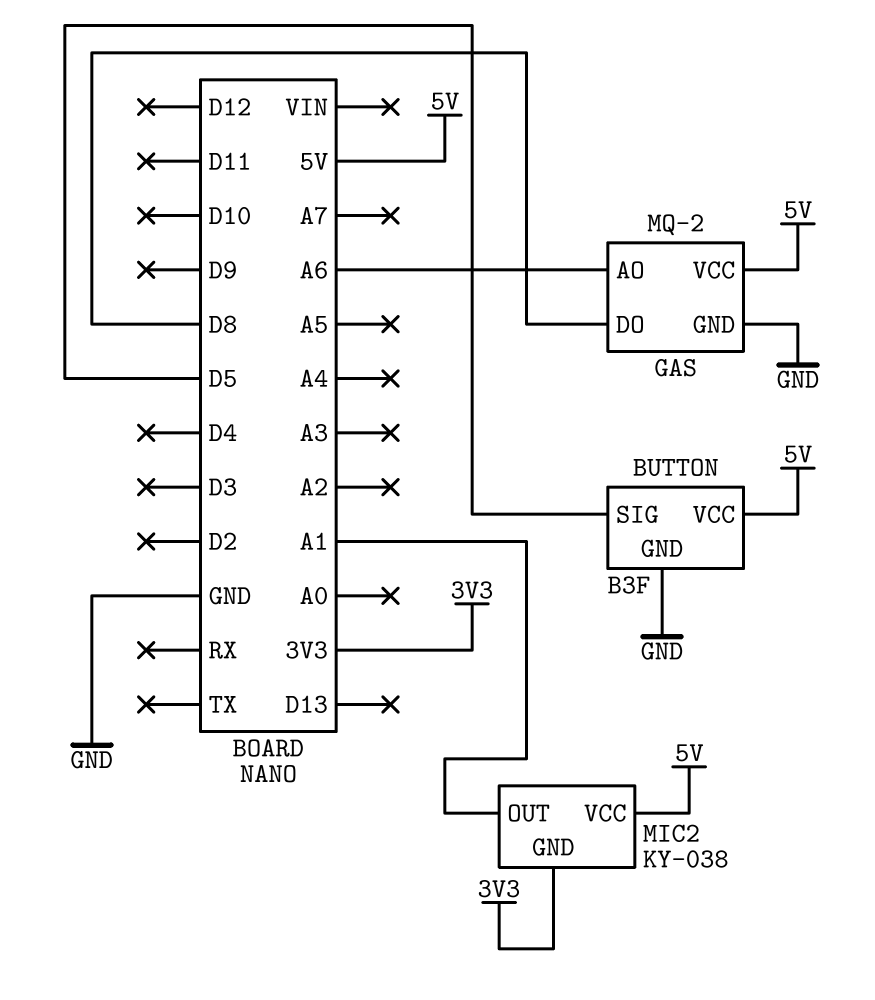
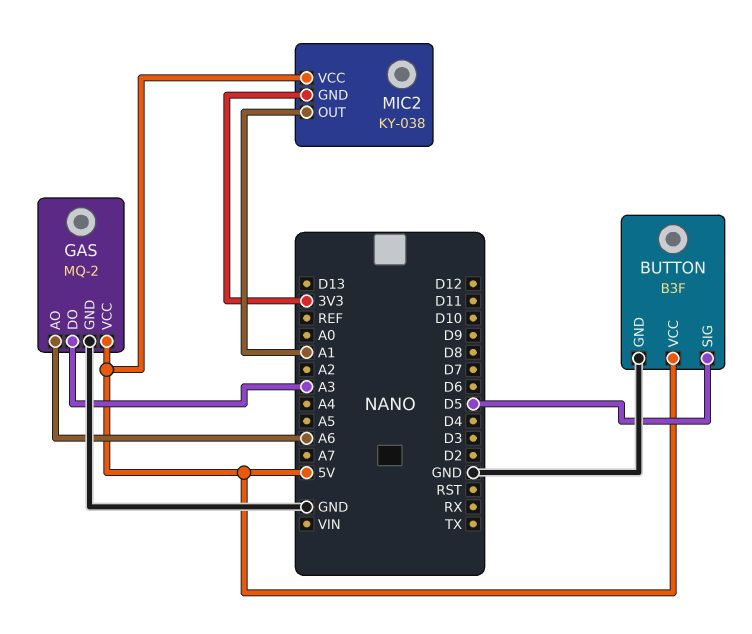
GAS pin DO: D8 -> A3

